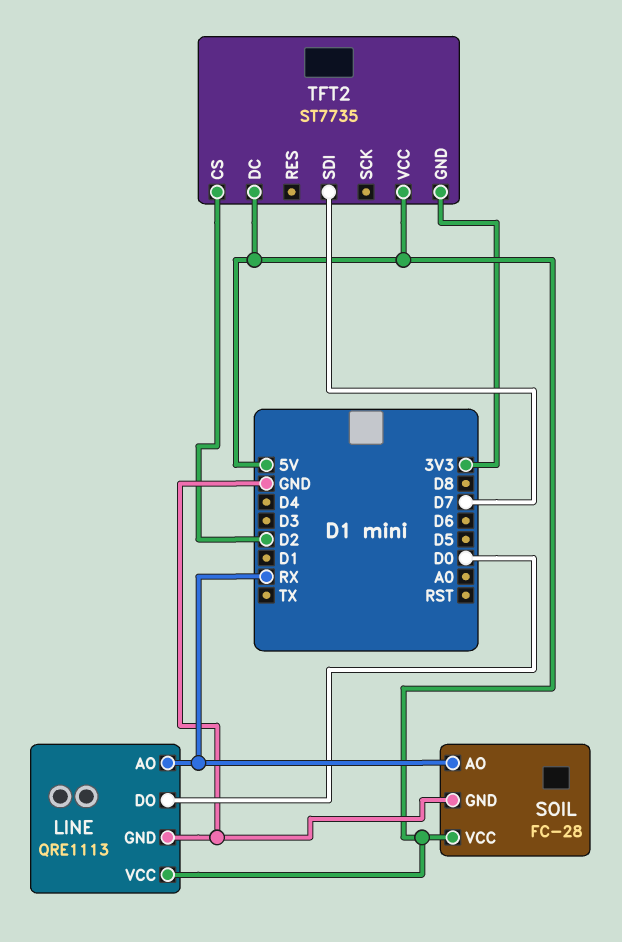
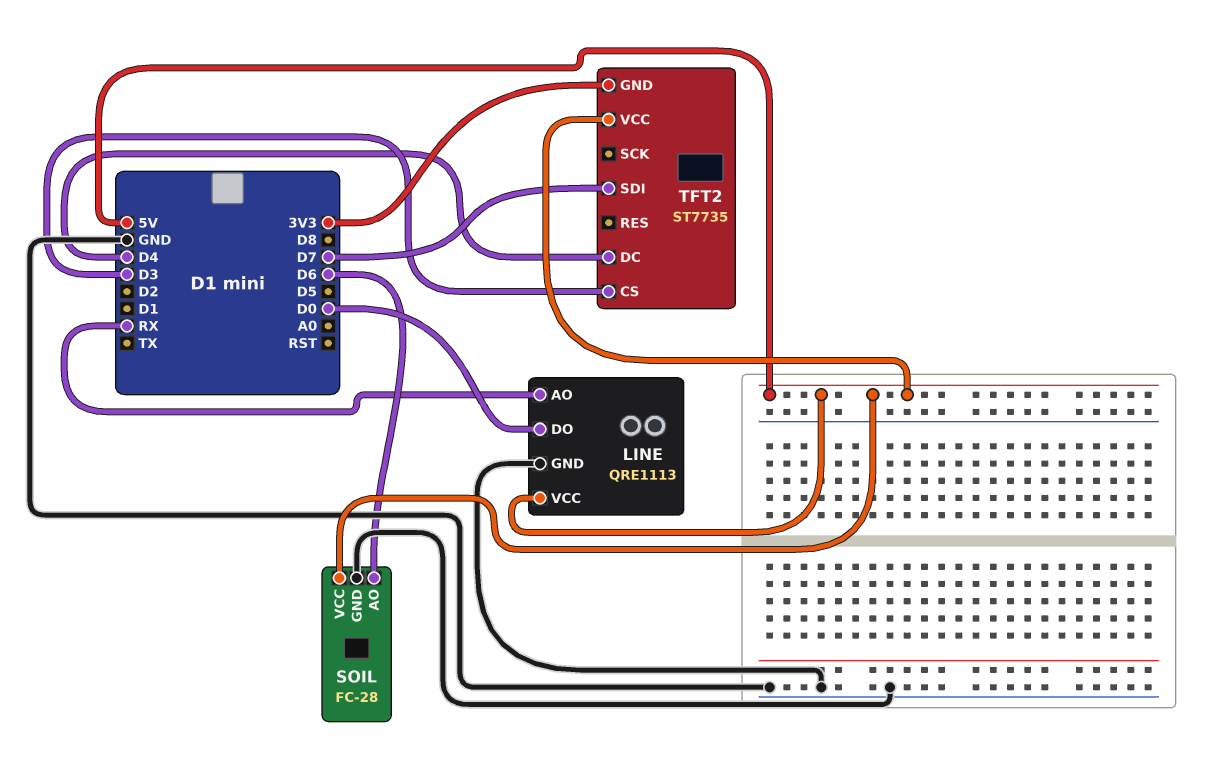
SOIL pin AO: RX -> D6
TFT2 pin CS: D2 -> D3
TFT2 pin DC: 5V -> D4

